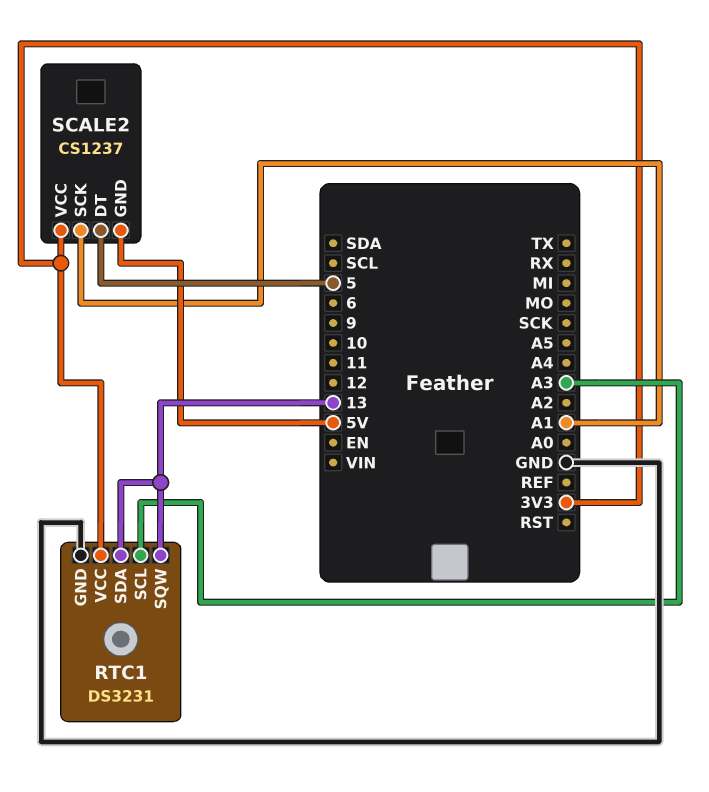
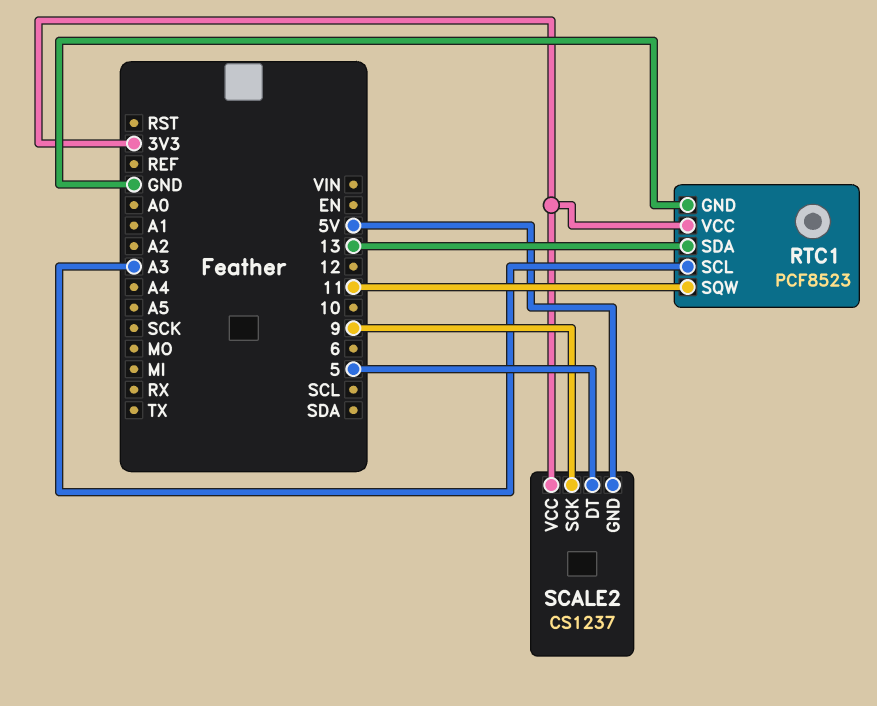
RTC1: DS3231 -> PCF8523
RTC1 pin SQW: 13 -> 11
SCALE2 pin SCK: A1 -> 9

